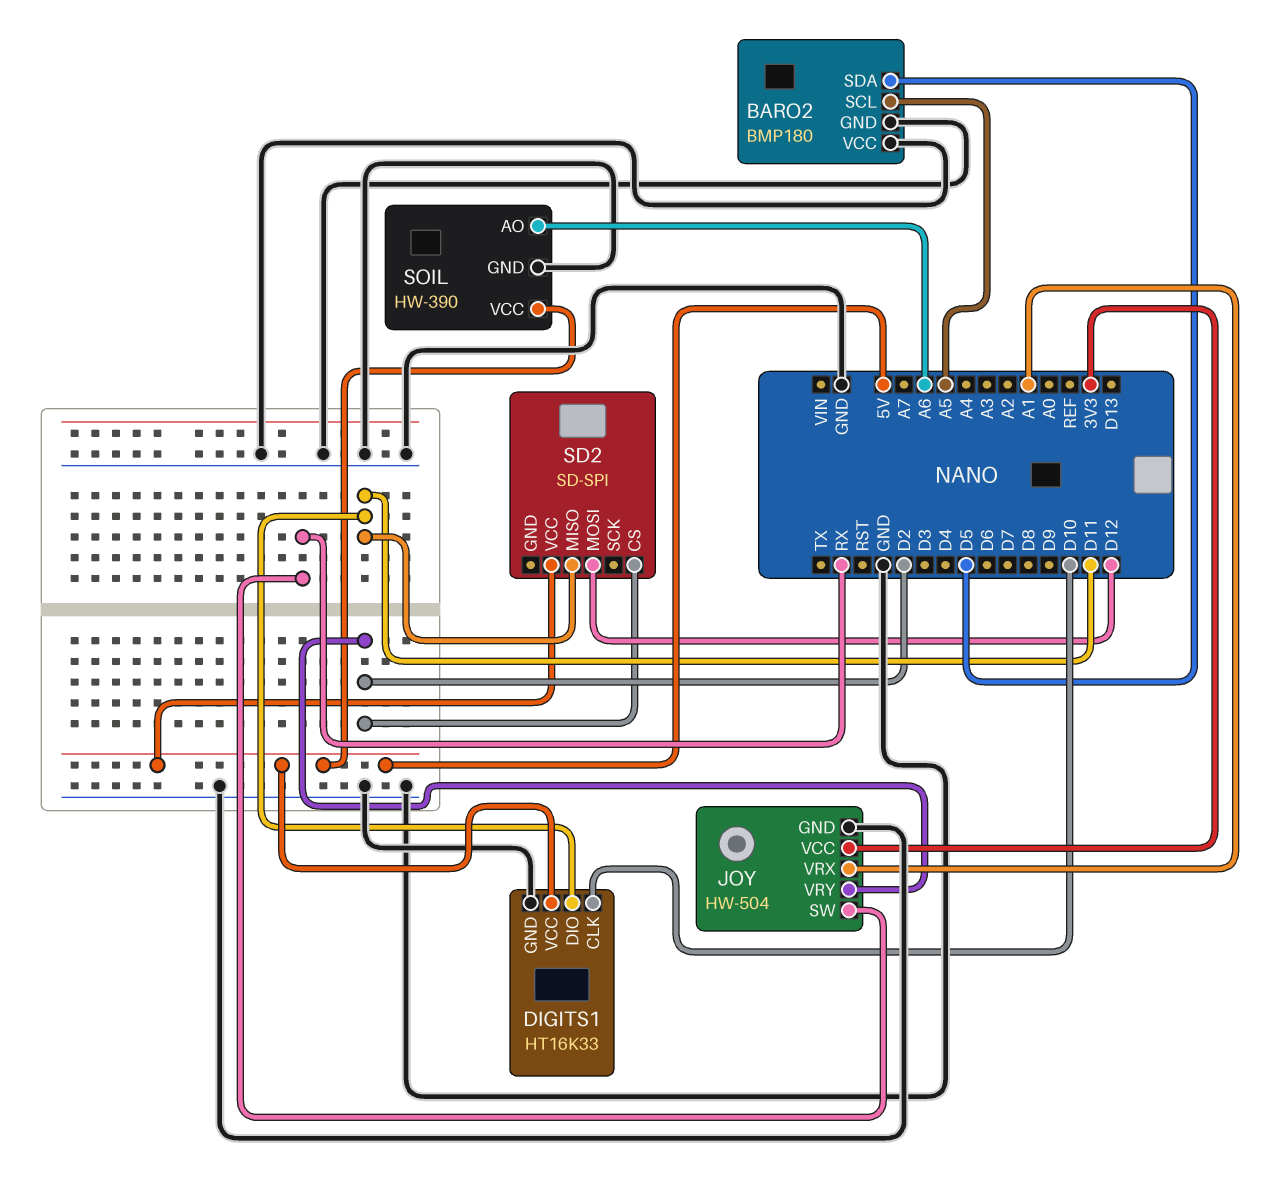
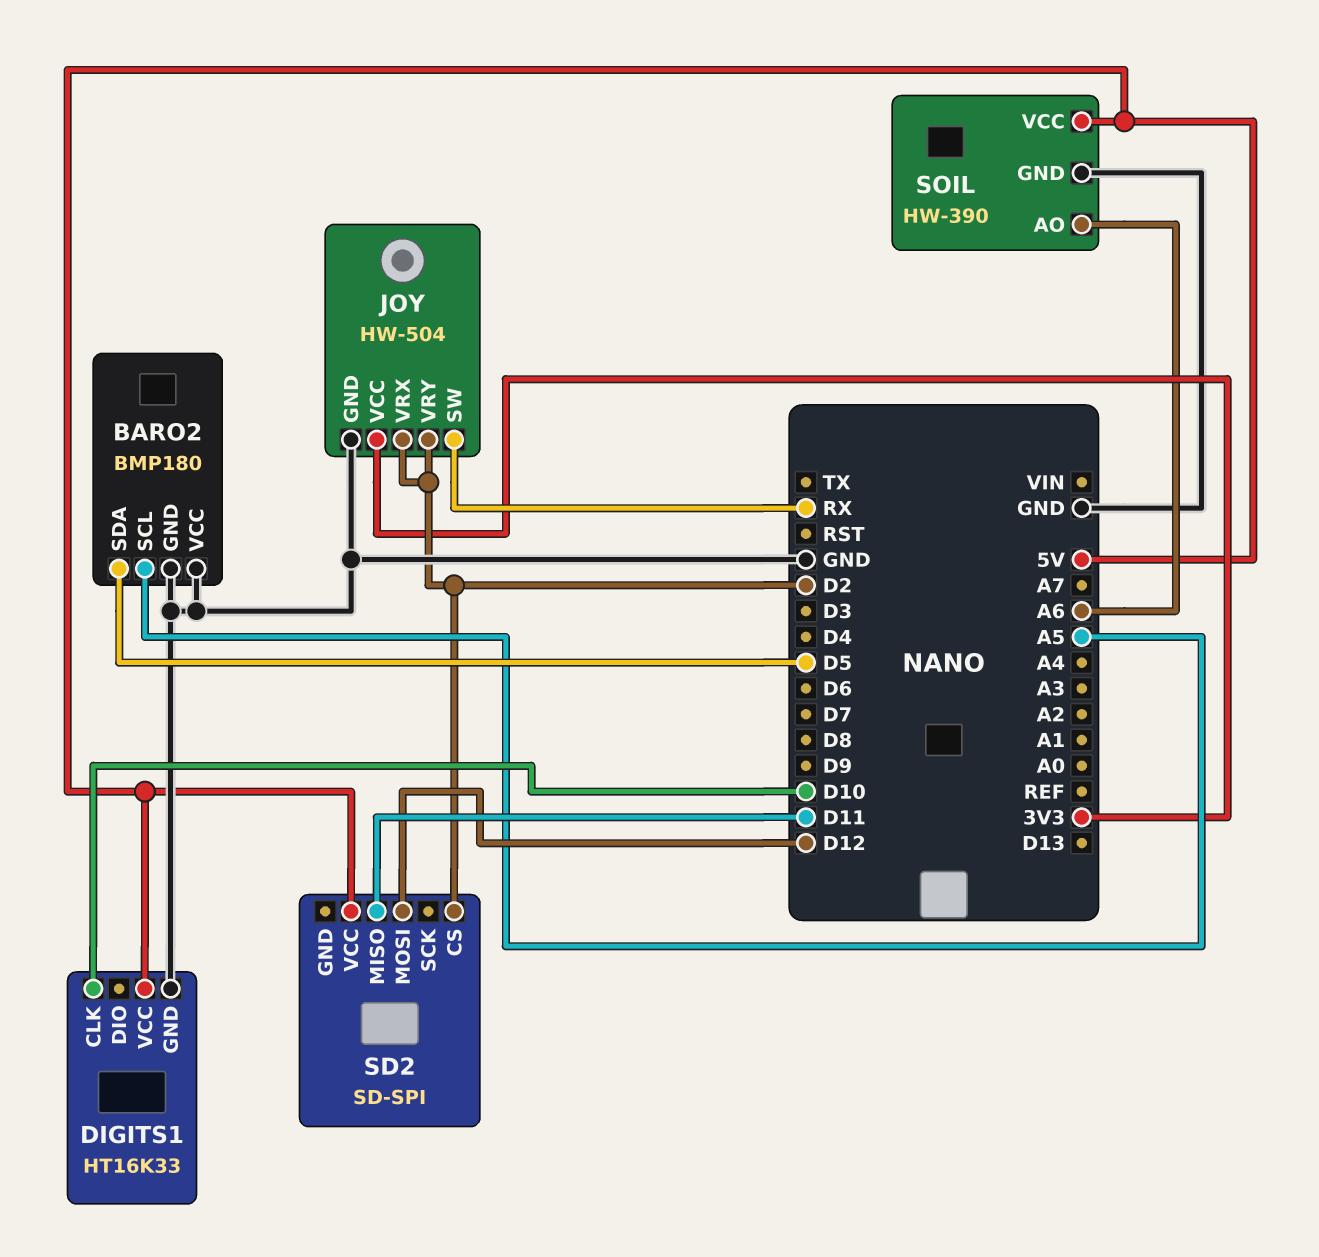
DIGITS1 pin DIO: D11 -> none
JOY pin VRX: A1 -> D2

